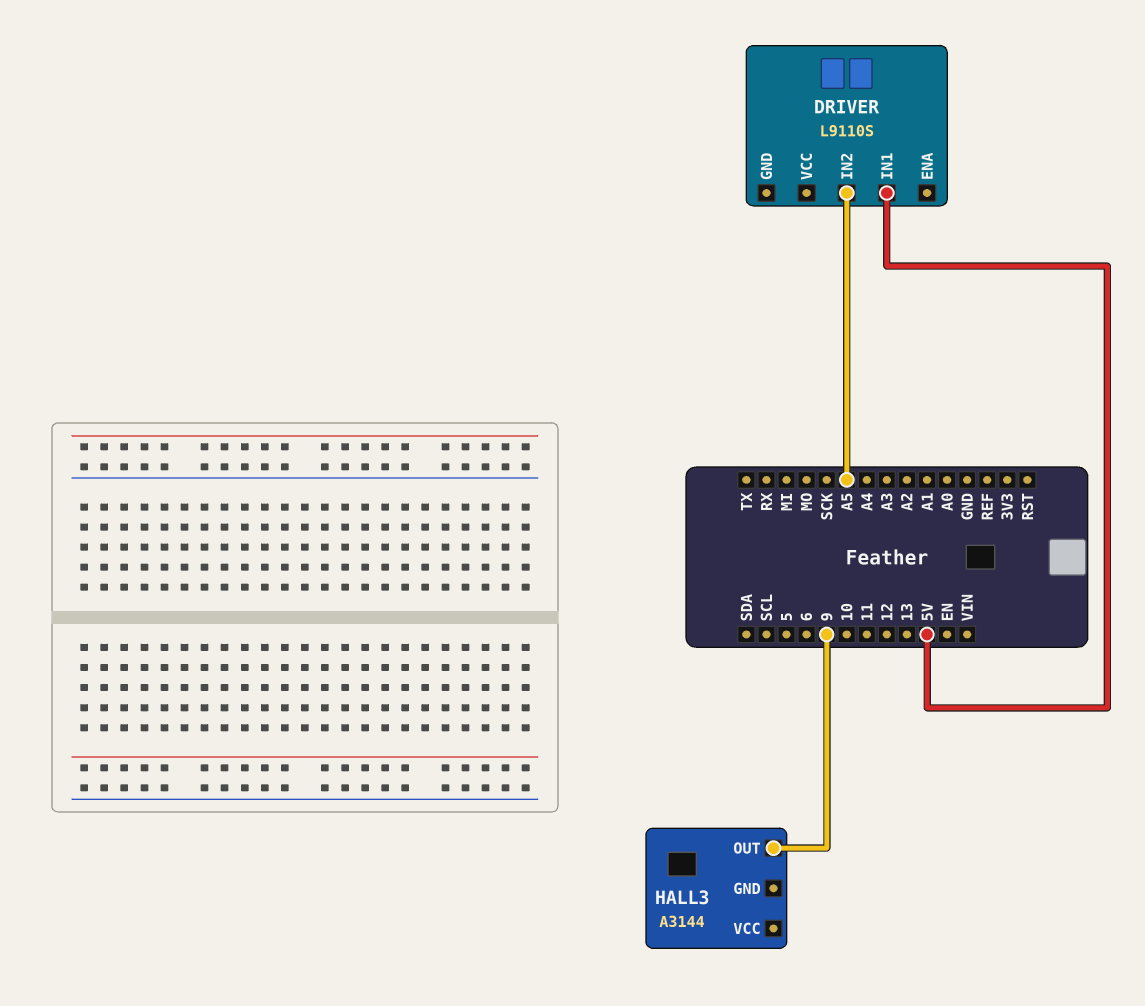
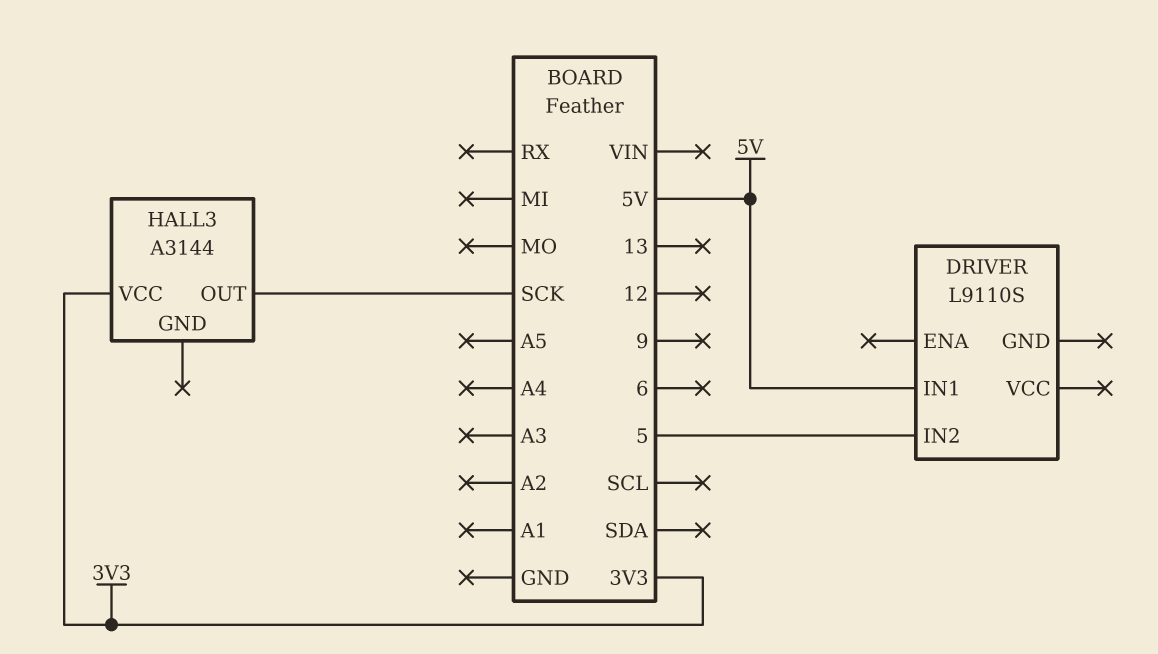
DRIVER pin IN2: A5 -> 5
HALL3 pin OUT: 9 -> SCK
HALL3 pin VCC: none -> 3V3

